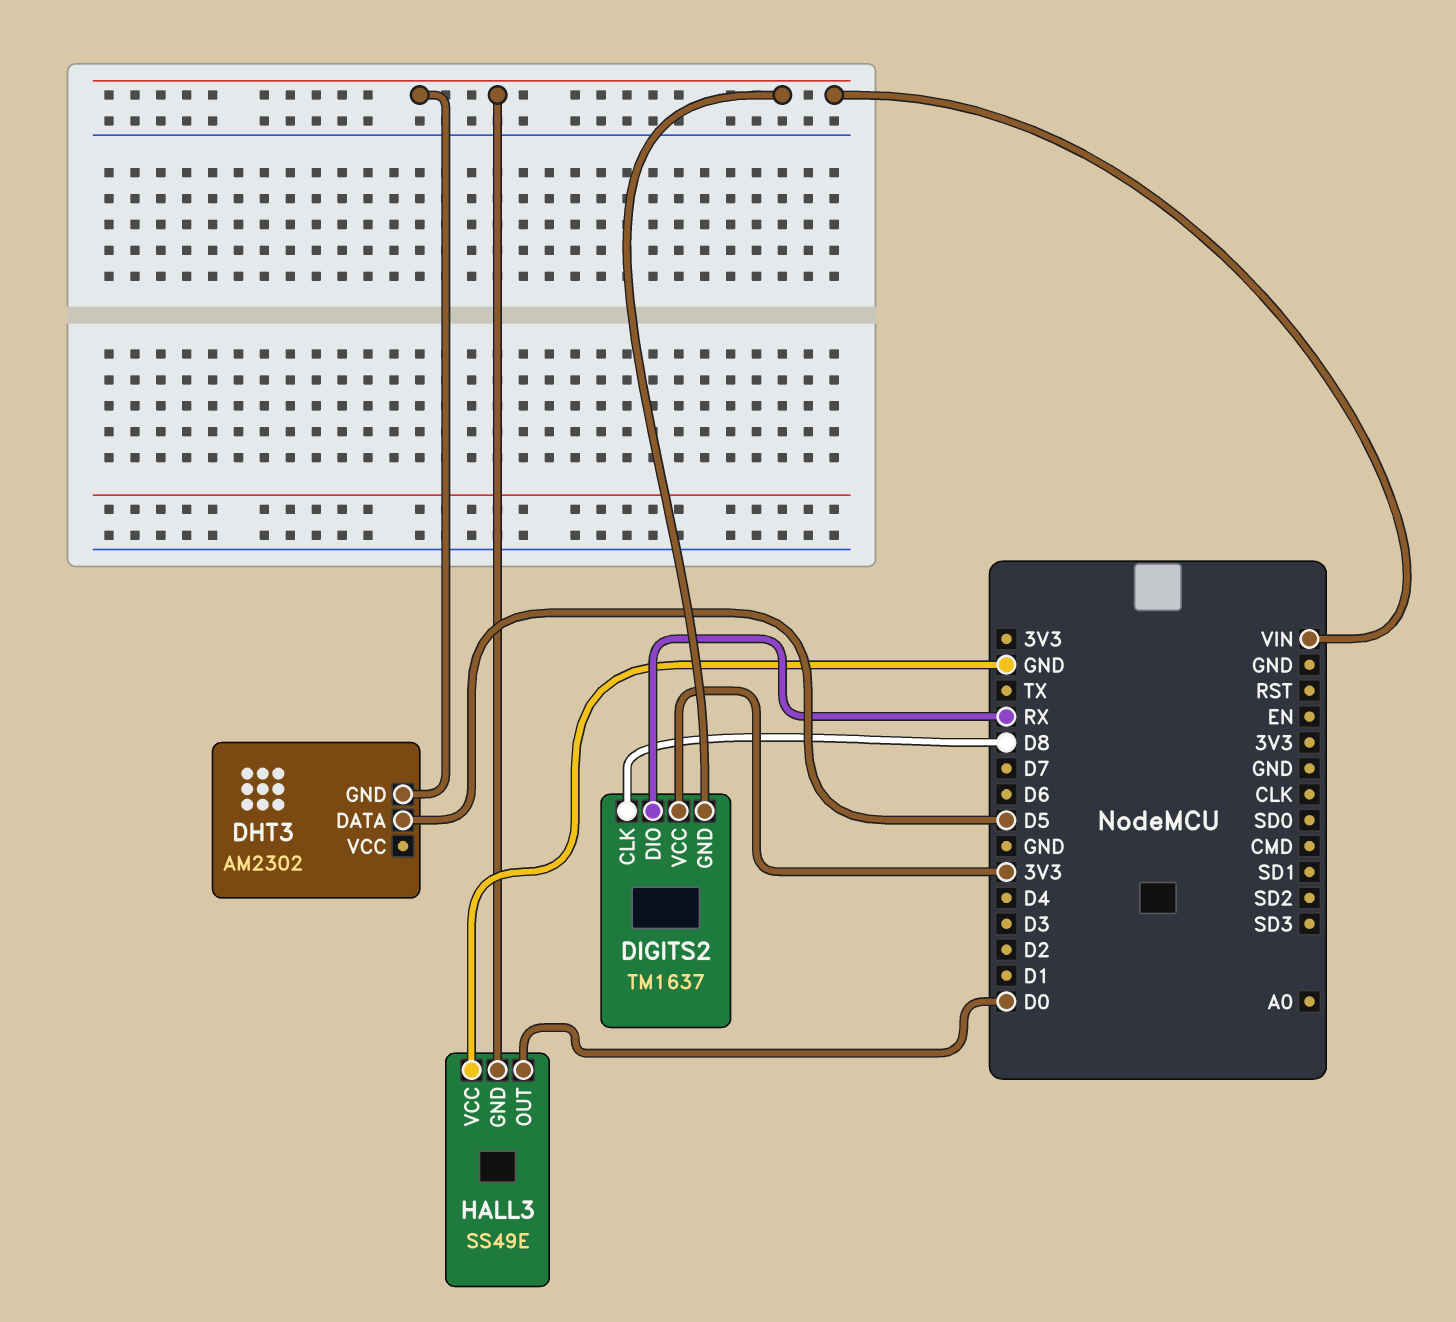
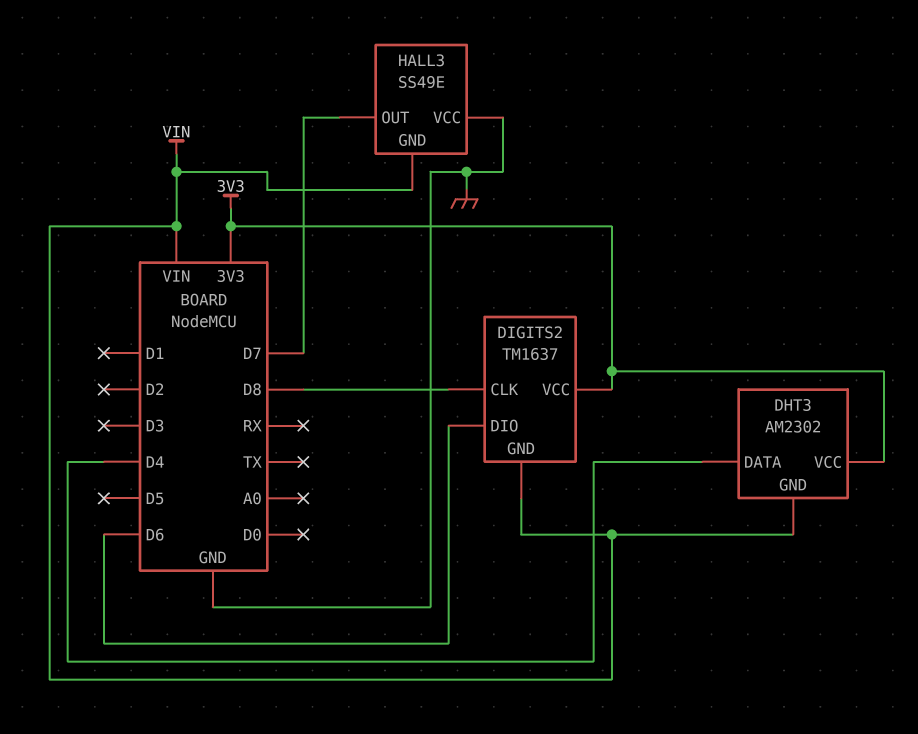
DHT3 pin DATA: D5 -> D4
DHT3 pin VCC: none -> 3V3
DIGITS2 pin DIO: RX -> D6
HALL3 pin OUT: D0 -> D7

